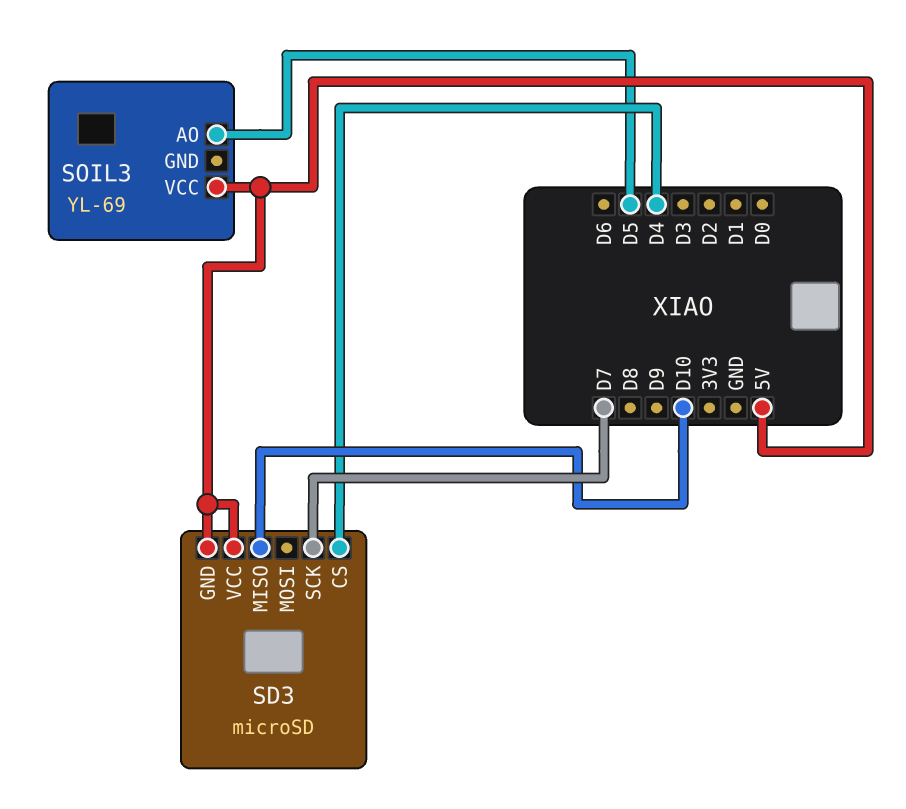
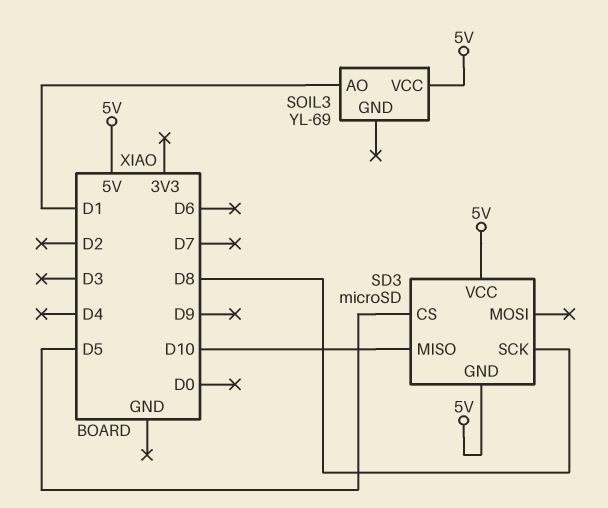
SD3 pin CS: D4 -> D5
SD3 pin SCK: D7 -> D8
SOIL3 pin AO: D5 -> D1

